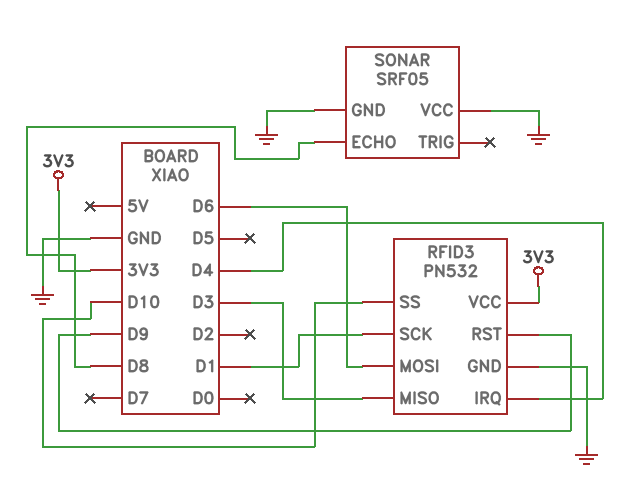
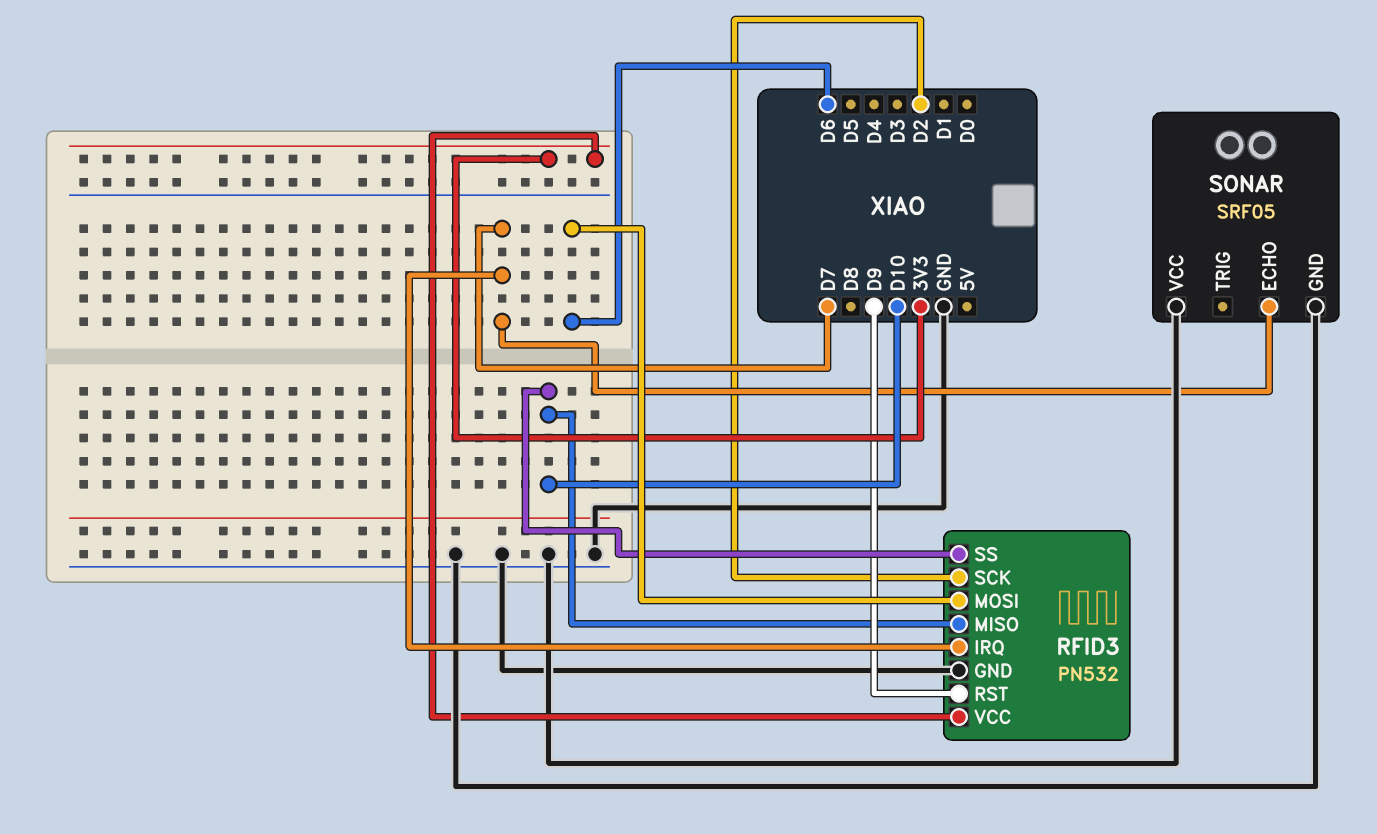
RFID3 pin IRQ: D4 -> D7
RFID3 pin MISO: D3 -> D10
RFID3 pin SCK: D1 -> D2
SONAR pin ECHO: D8 -> D7

